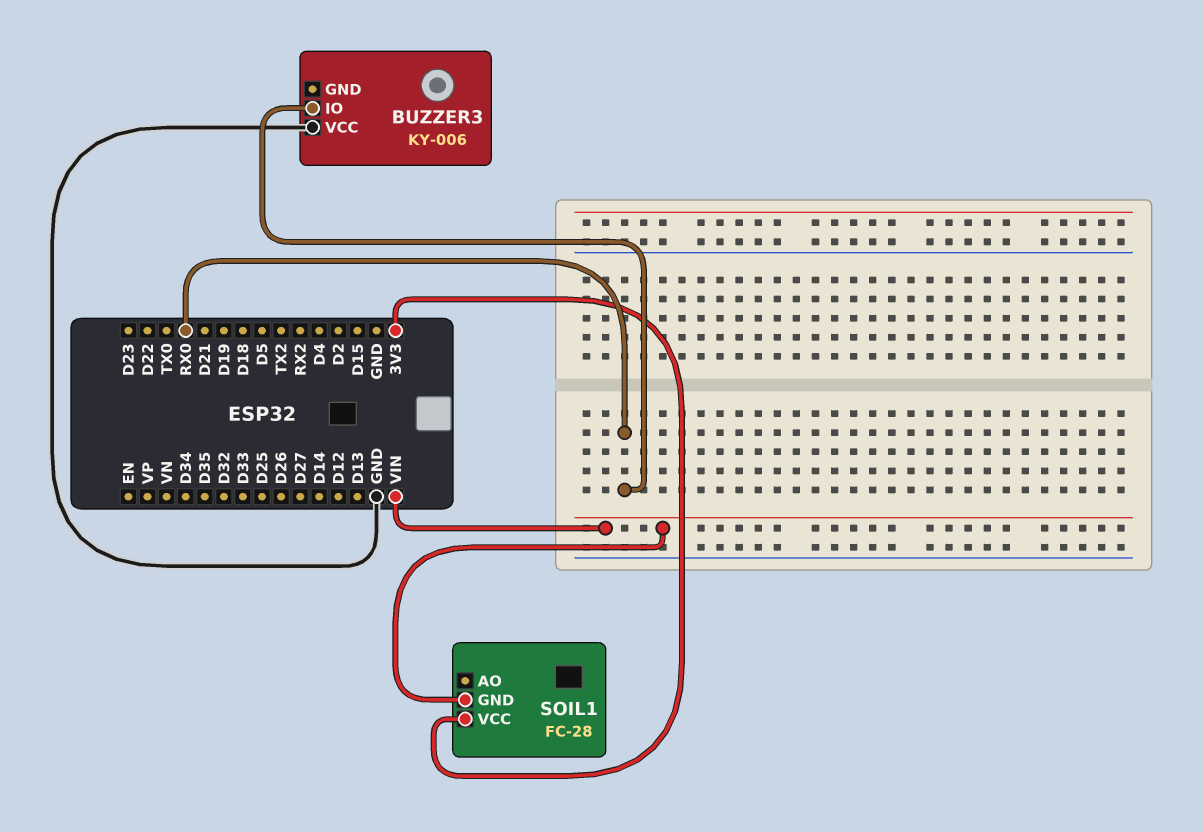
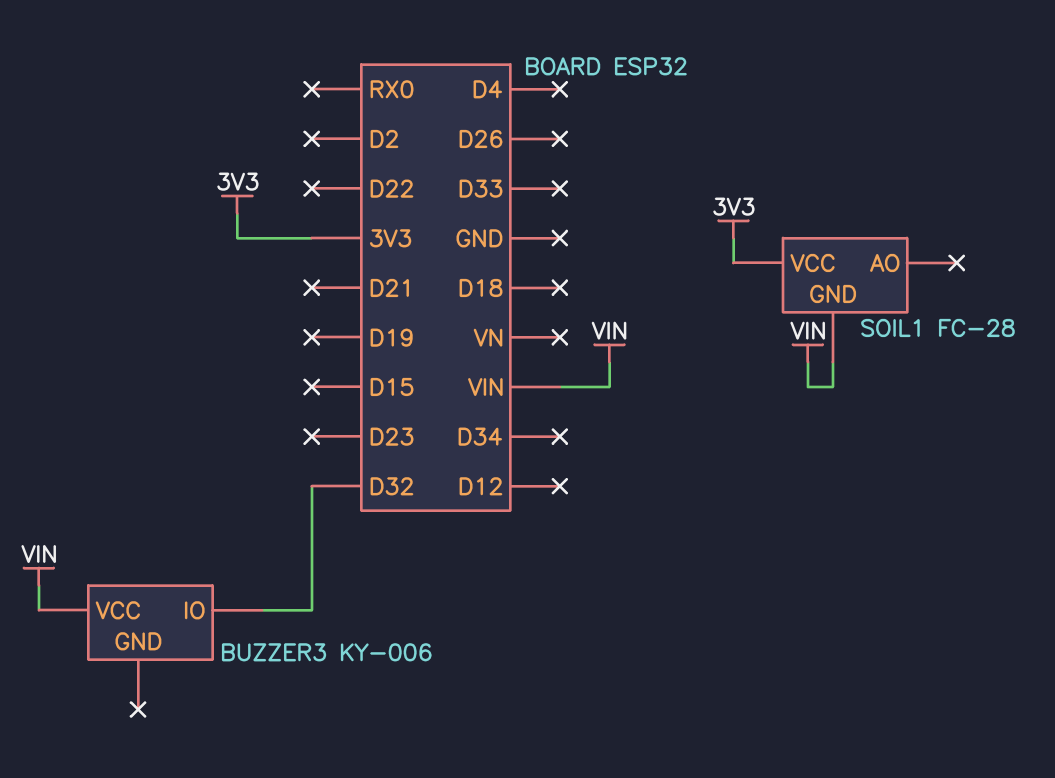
BUZZER3 pin IO: RX0 -> D32
BUZZER3 pin VCC: GND -> VIN

